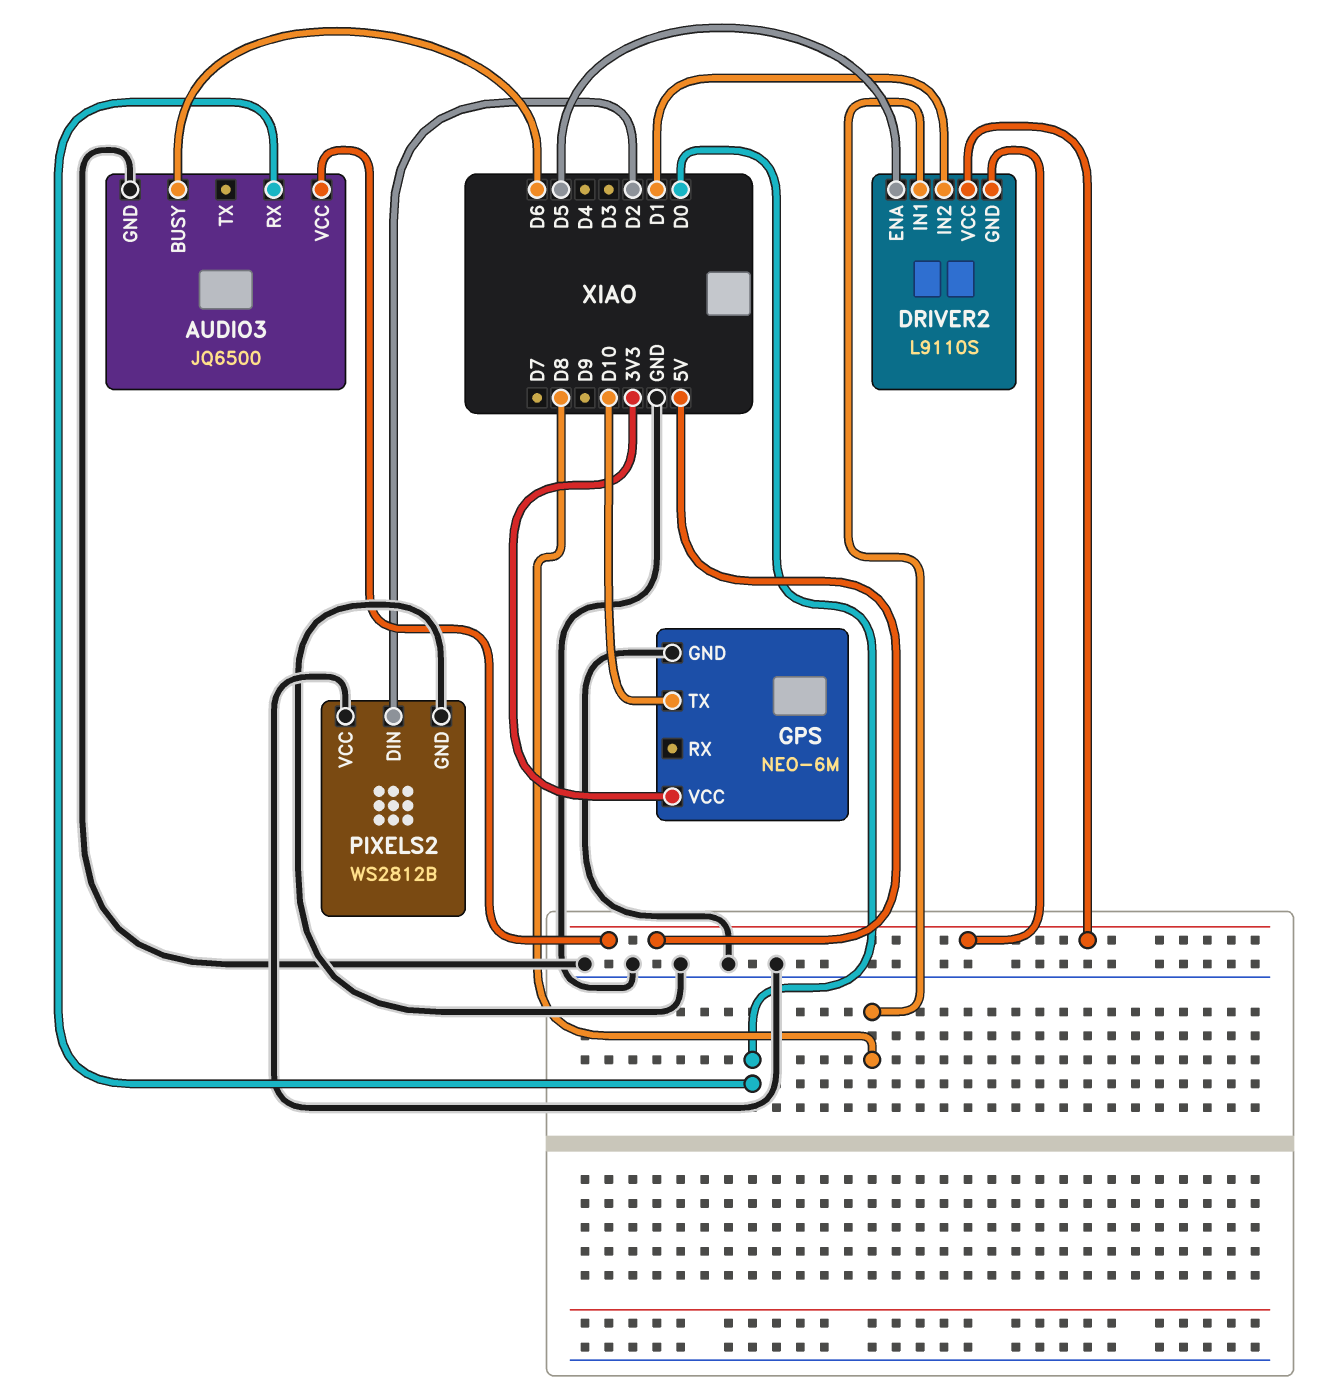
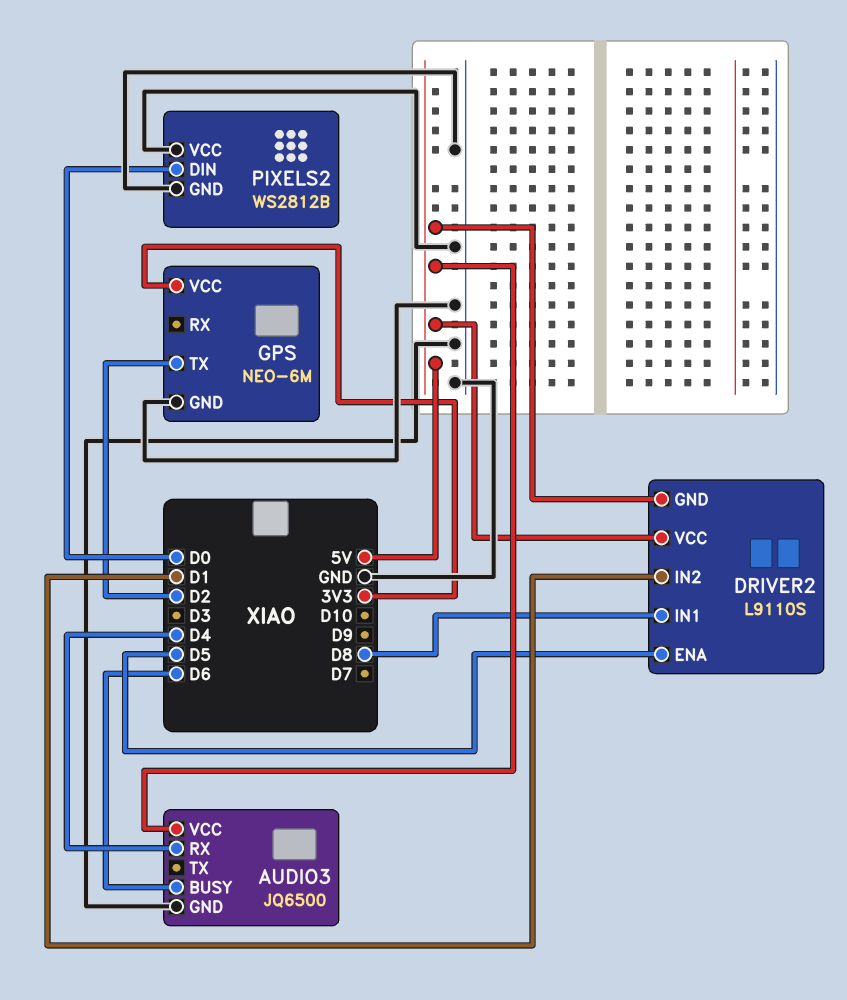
AUDIO3 pin RX: D0 -> D4
GPS pin TX: D10 -> D2
PIXELS2 pin DIN: D2 -> D0

